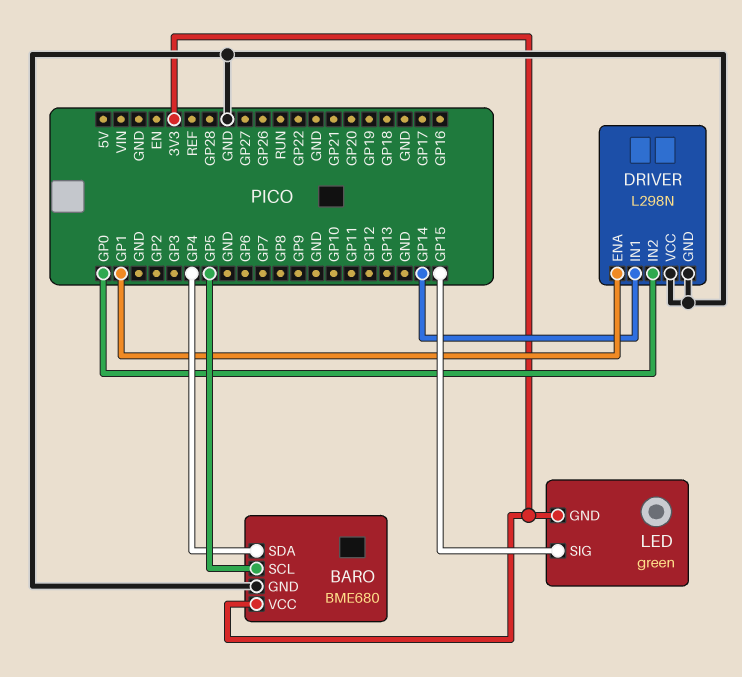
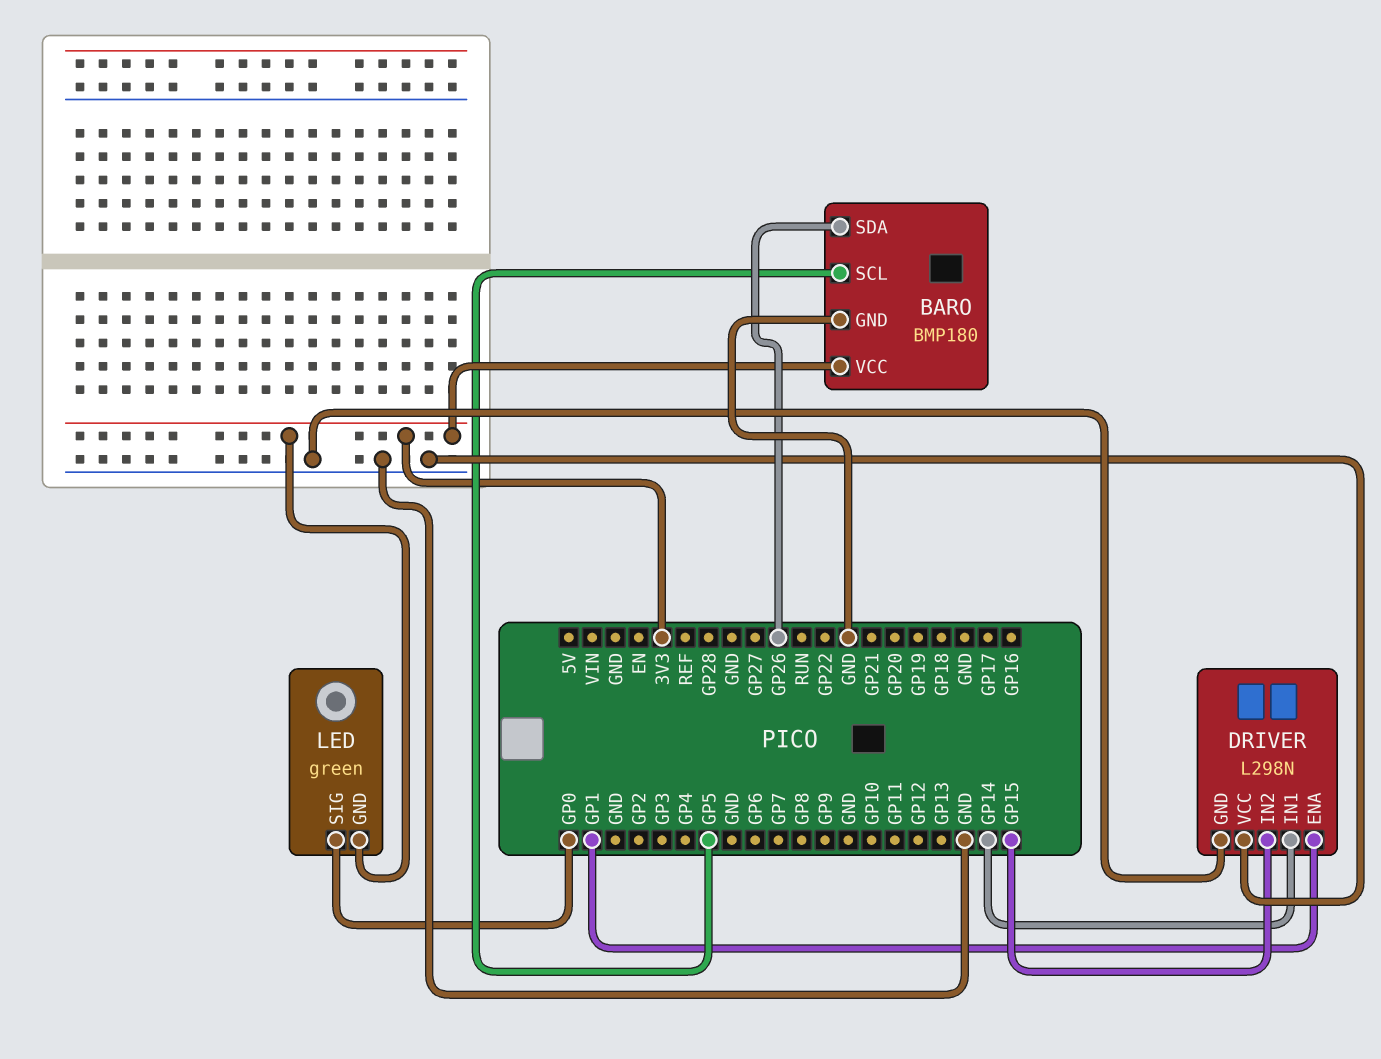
BARO: BME680 -> BMP180
BARO pin SDA: GP4 -> GP26
DRIVER pin IN2: GP0 -> GP15
LED pin SIG: GP15 -> GP0

